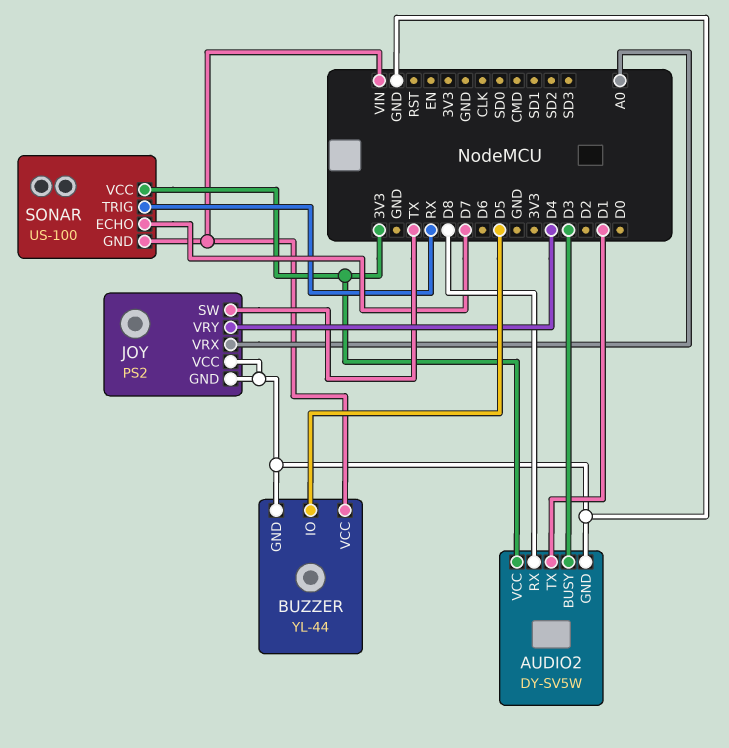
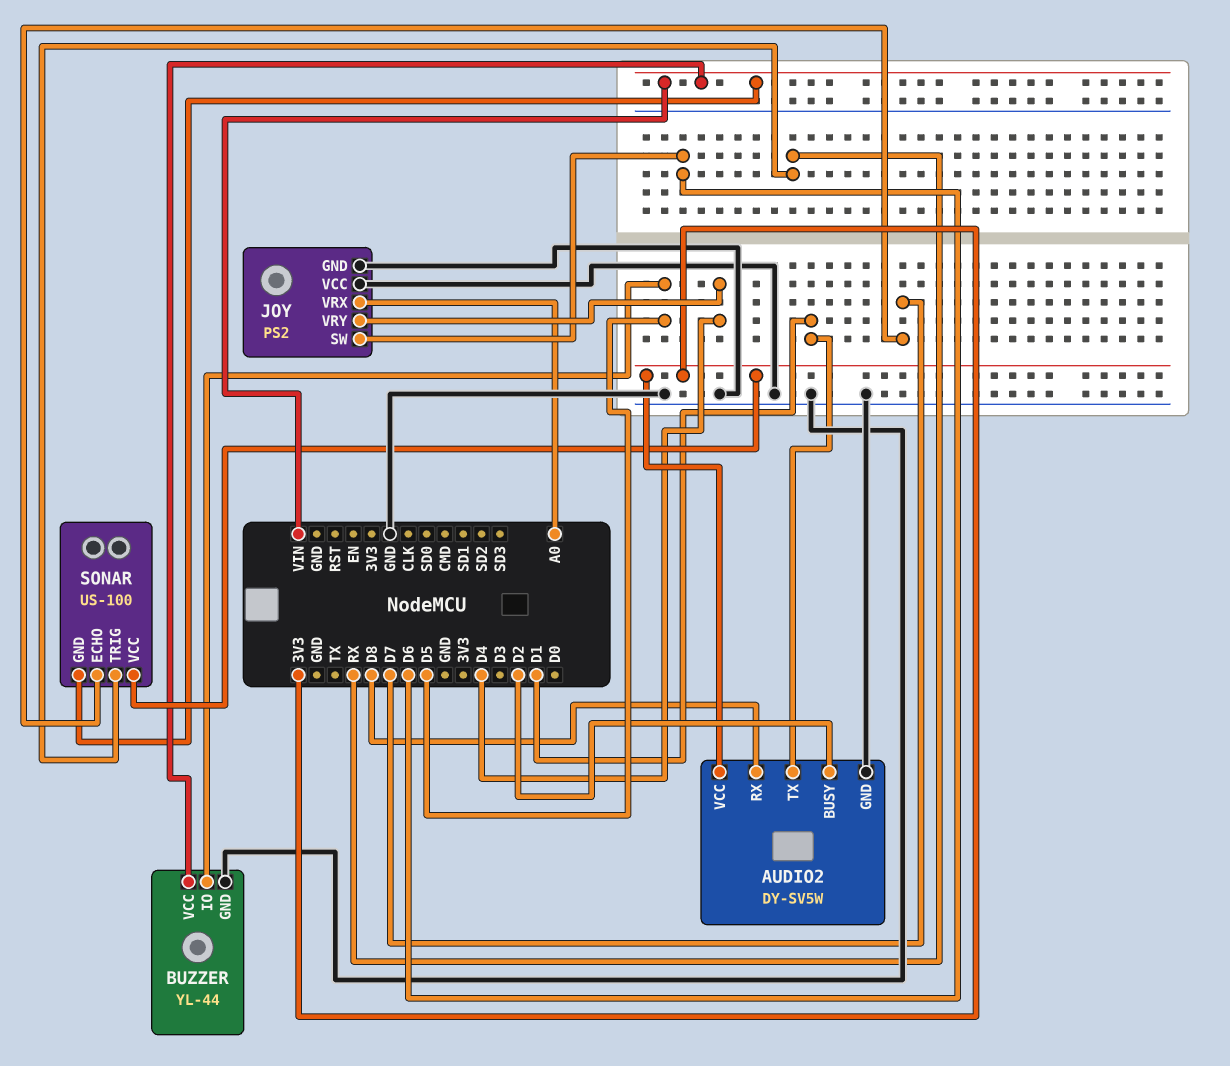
AUDIO2 pin BUSY: D3 -> D2
JOY pin SW: TX -> D6

